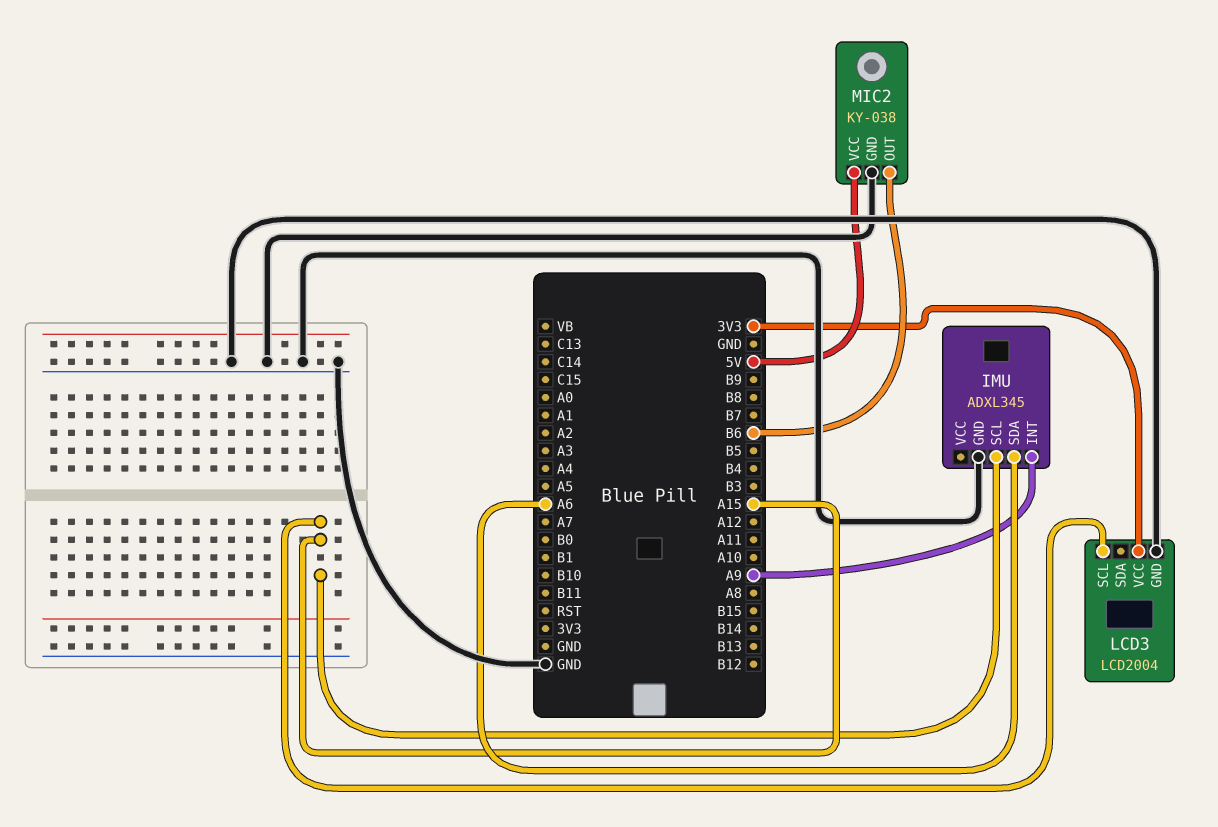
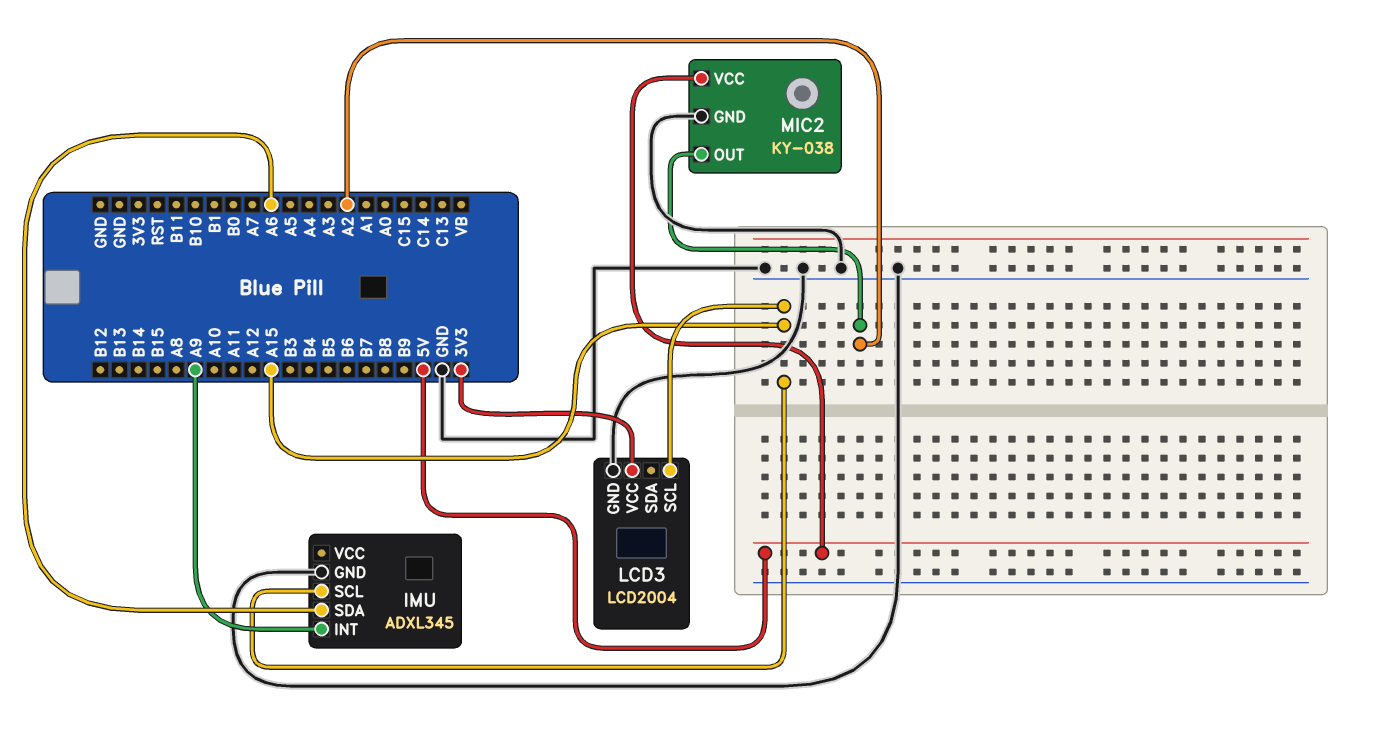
MIC2 pin OUT: B6 -> A2

